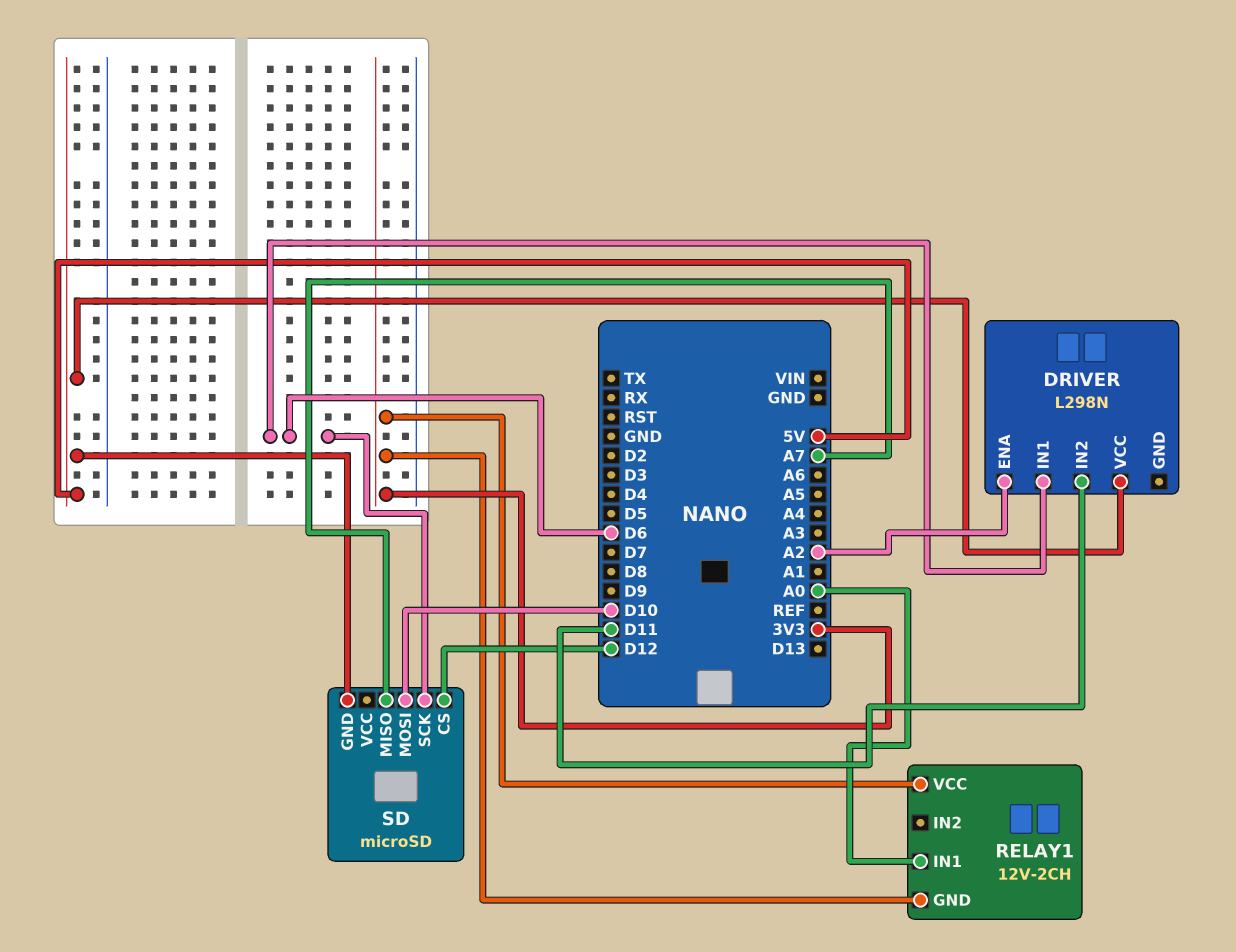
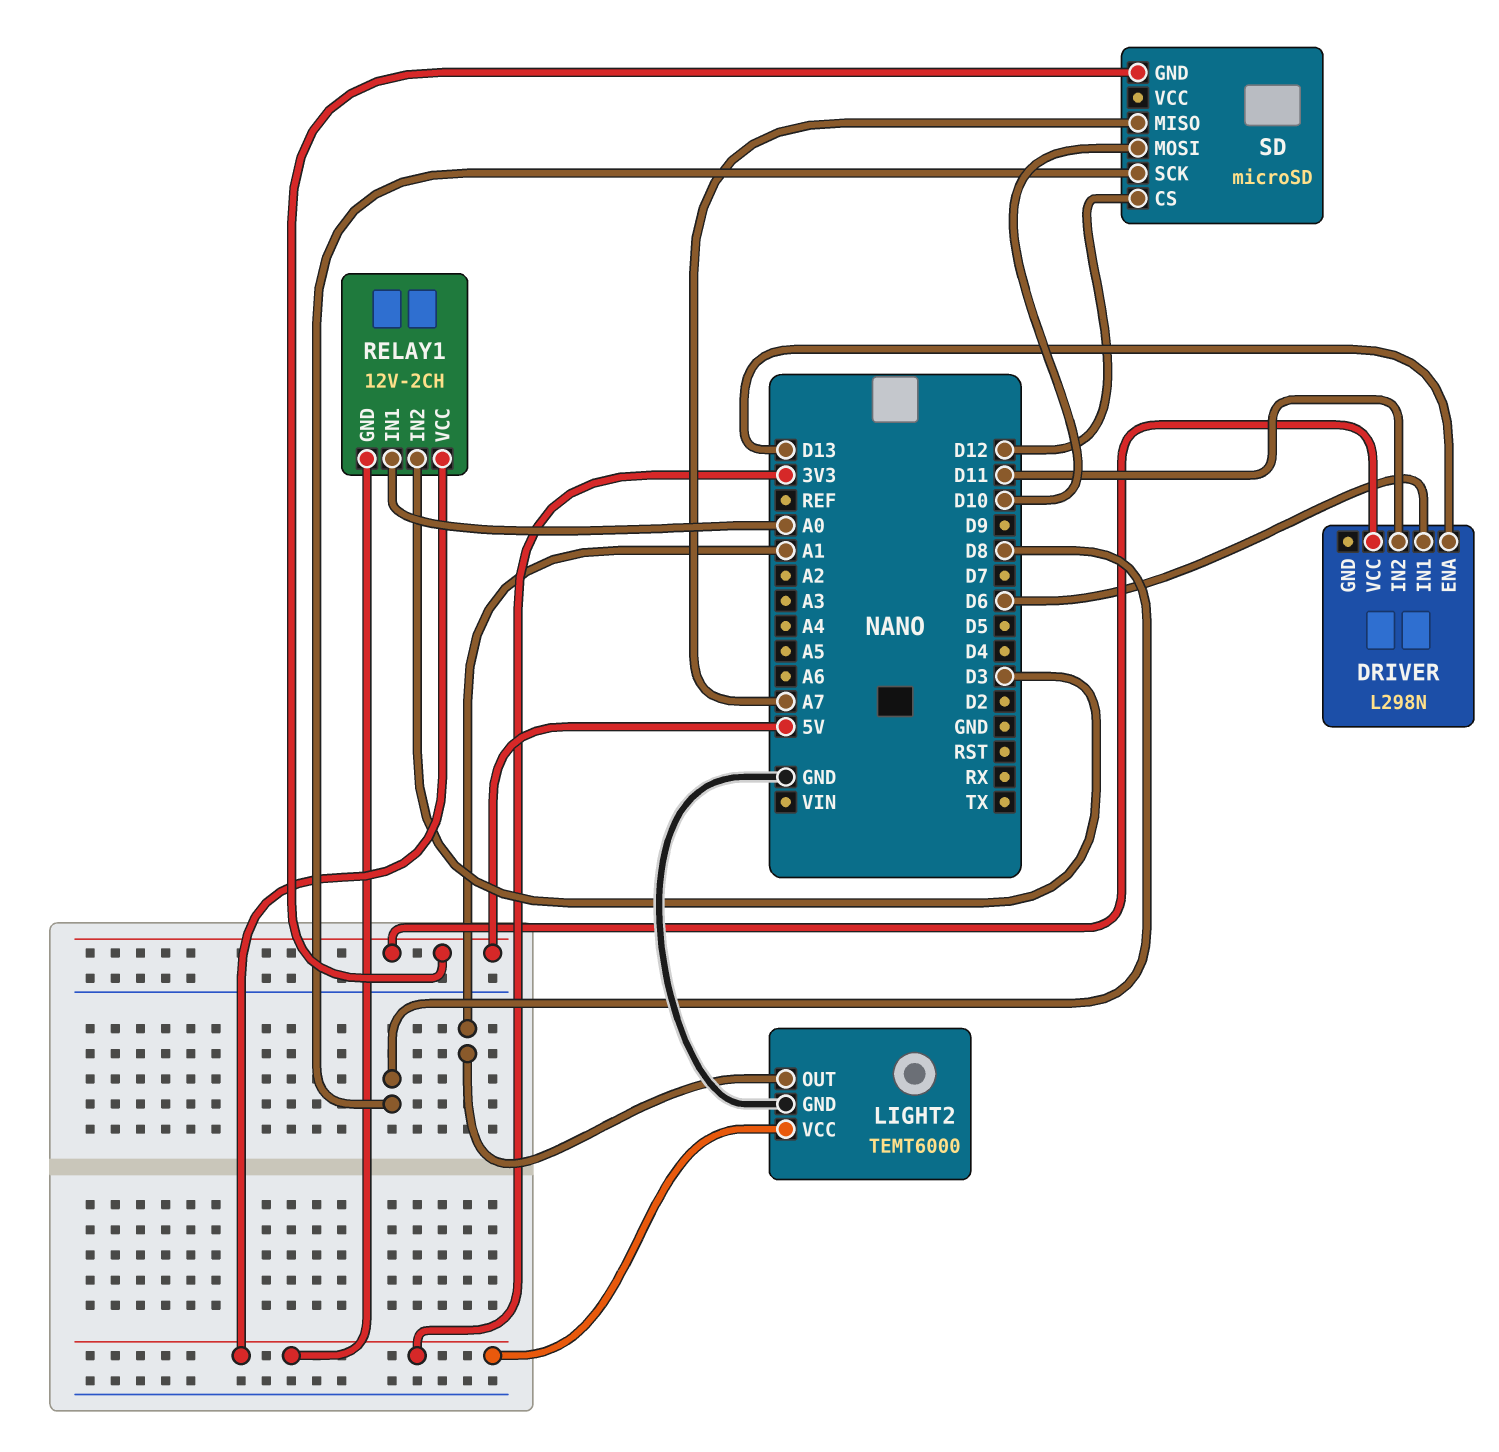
DRIVER pin ENA: A2 -> D13
LIGHT2: none -> TEMT6000
LIGHT2 pin GND: none -> GND
LIGHT2 pin OUT: none -> A1
LIGHT2 pin VCC: none -> 3V3
RELAY1 pin IN2: none -> D3
SD pin SCK: D6 -> D8

